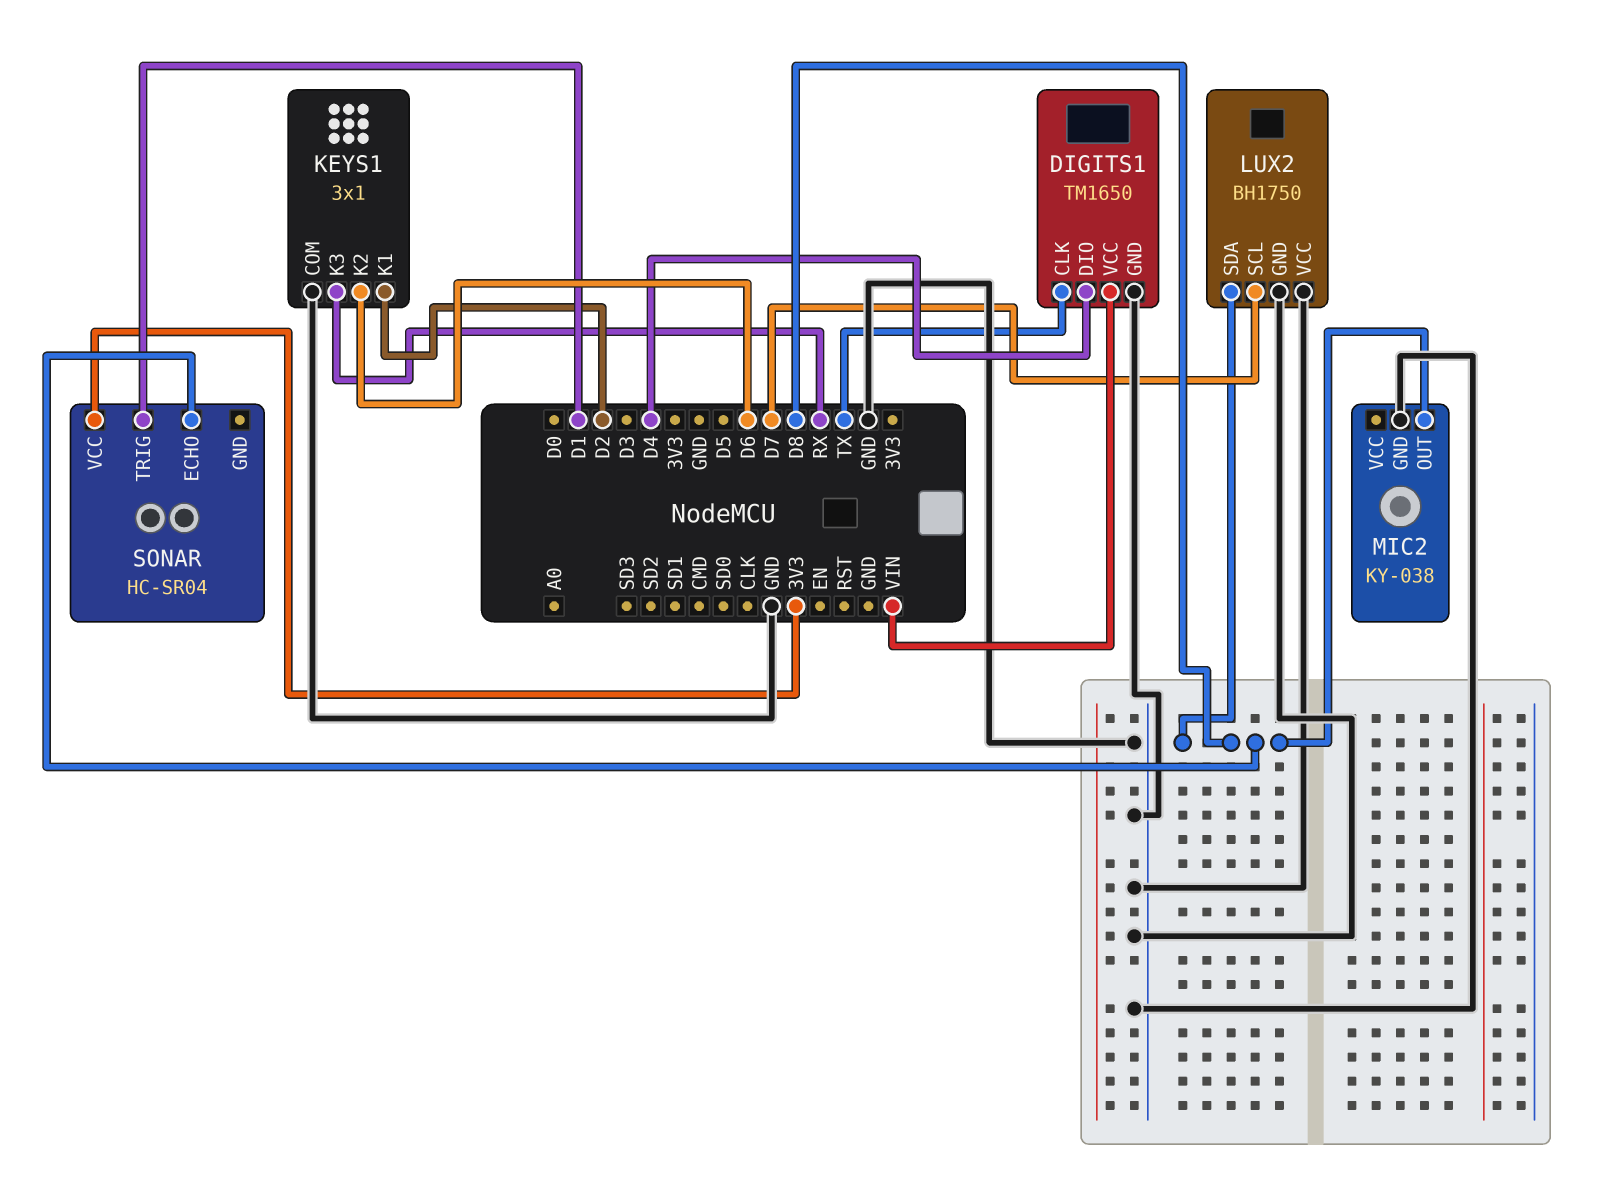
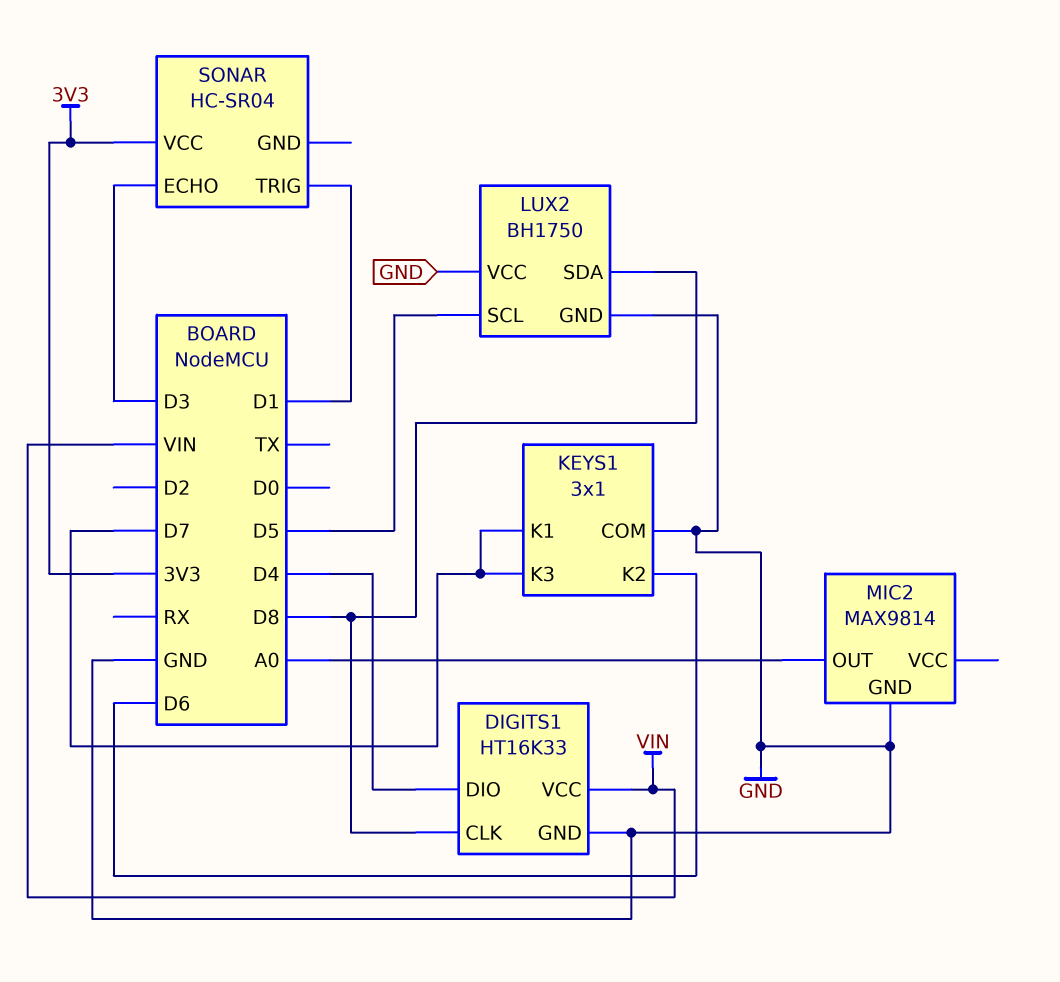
DIGITS1: TM1650 -> HT16K33
DIGITS1 pin CLK: TX -> D8
KEYS1 pin K1: D2 -> D7
KEYS1 pin K3: RX -> D7
LUX2 pin SCL: D7 -> D5
MIC2: KY-038 -> MAX9814
MIC2 pin OUT: D8 -> A0
SONAR pin ECHO: D8 -> D3

